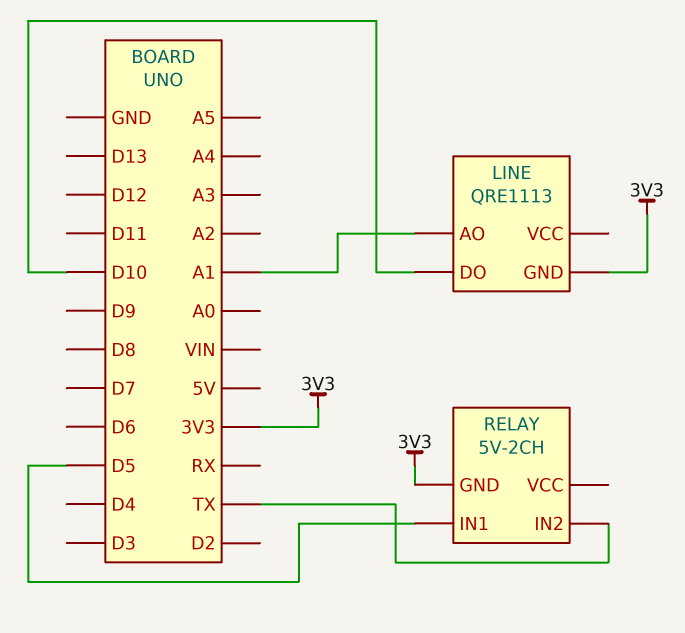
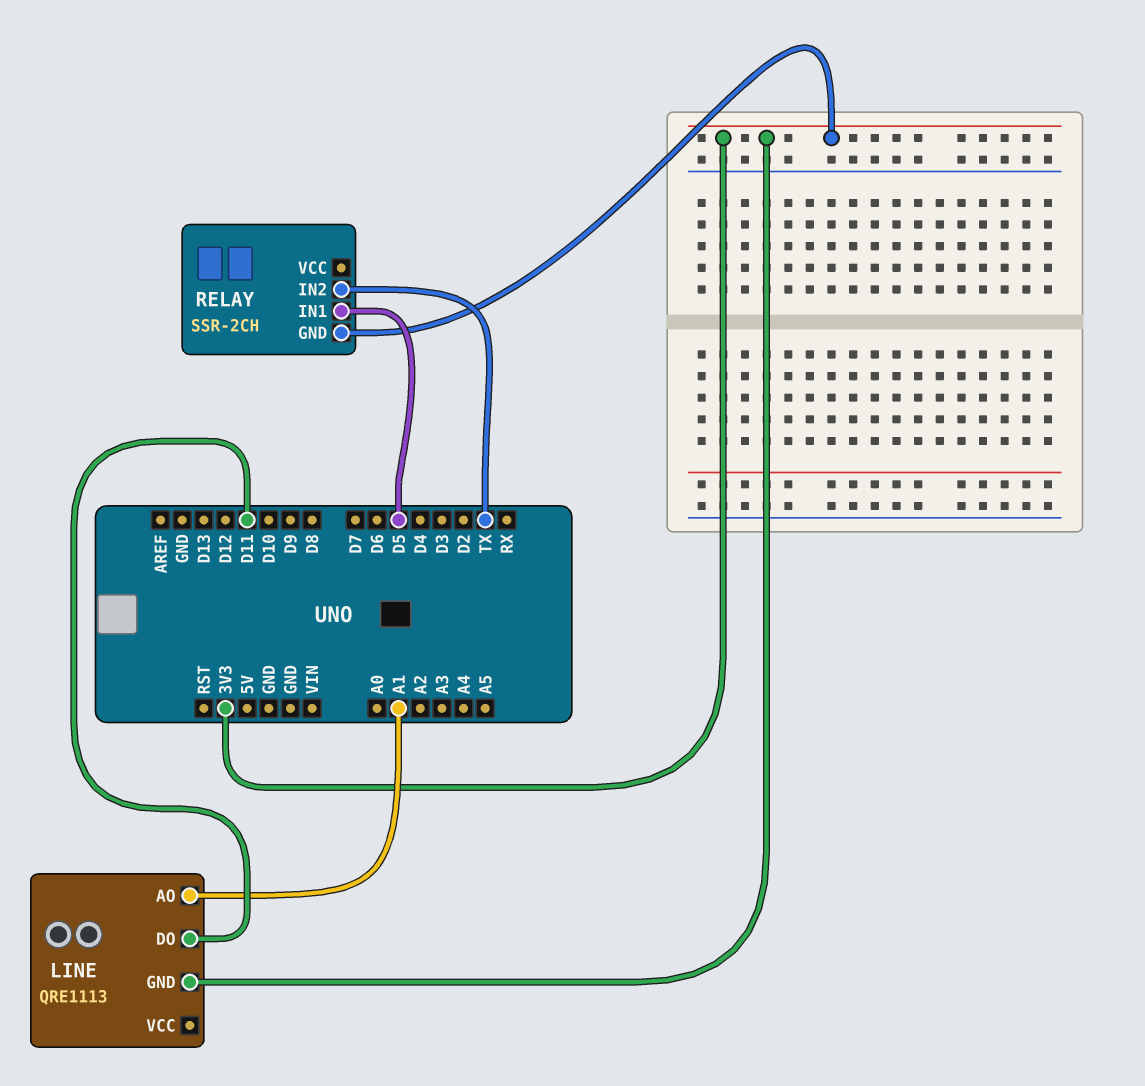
LINE pin DO: D10 -> D11
RELAY: 5V-2CH -> SSR-2CH

